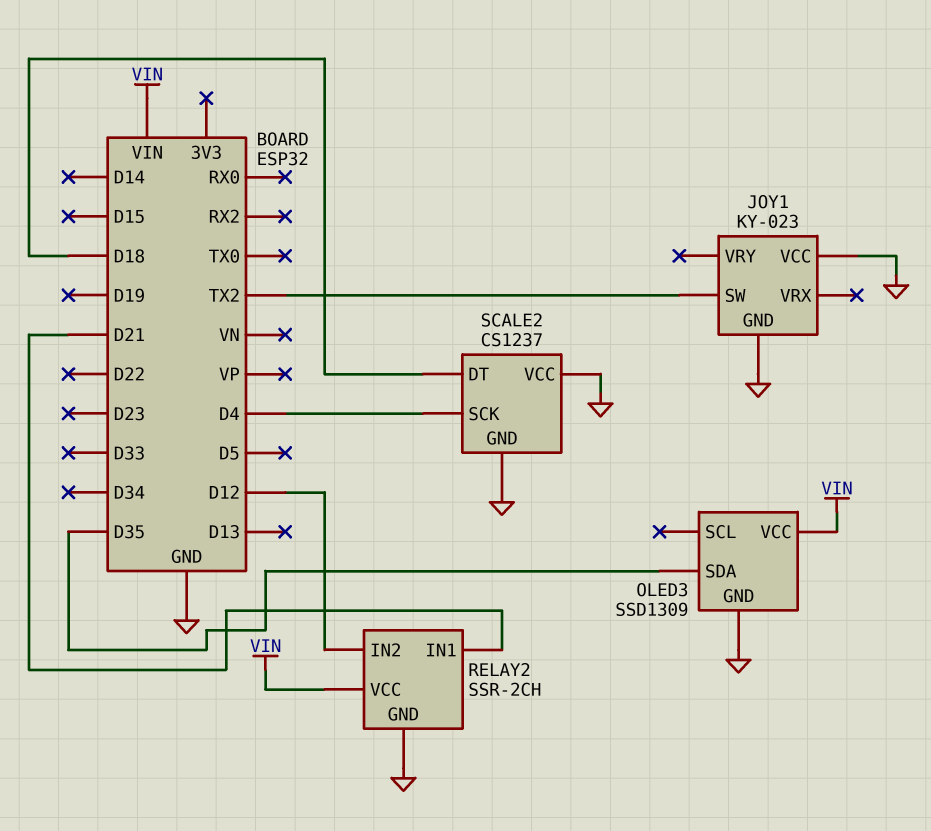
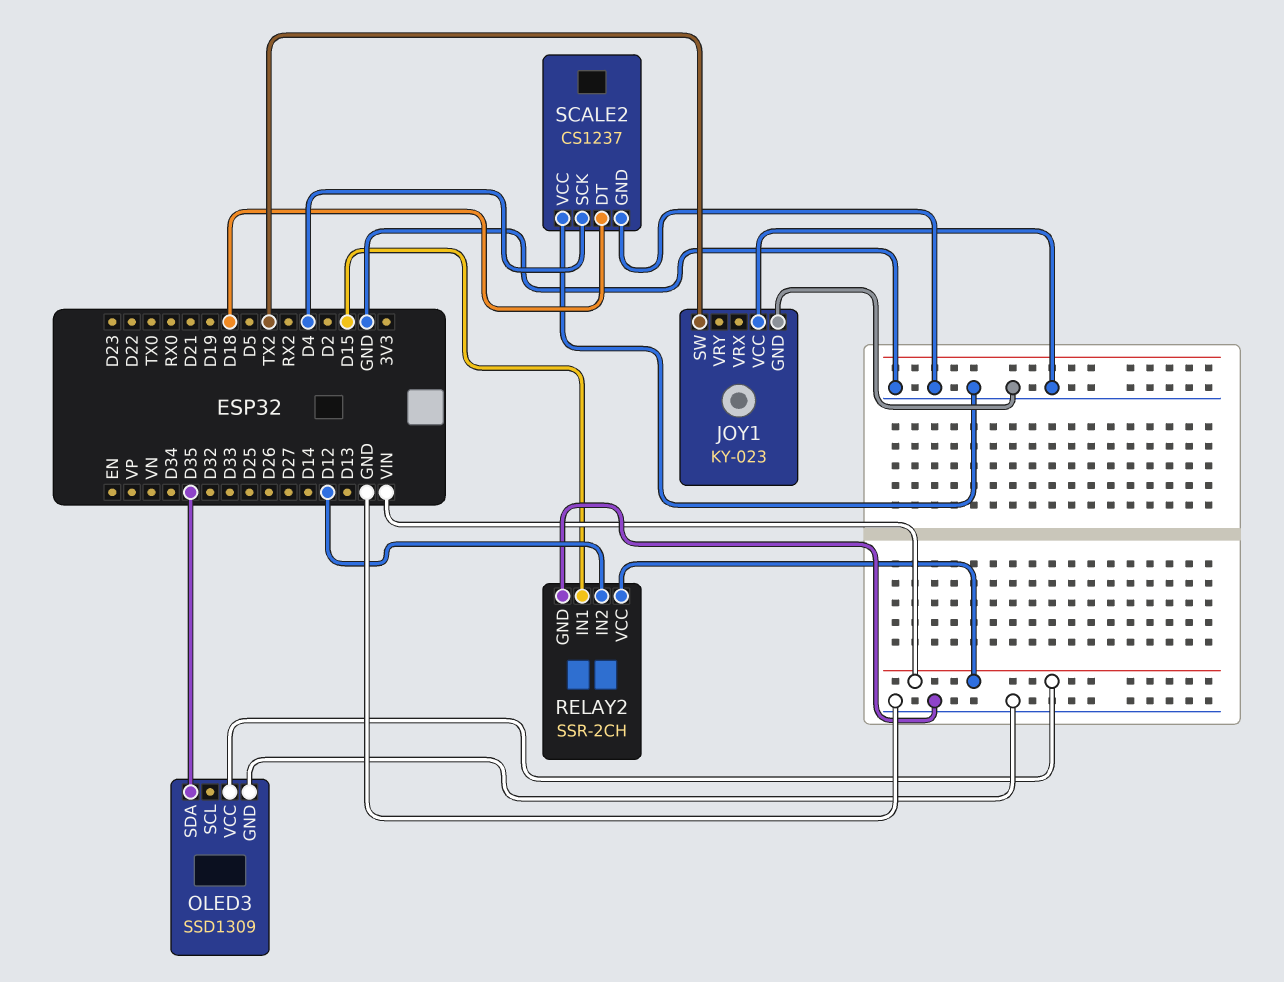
RELAY2 pin IN1: D21 -> D15

